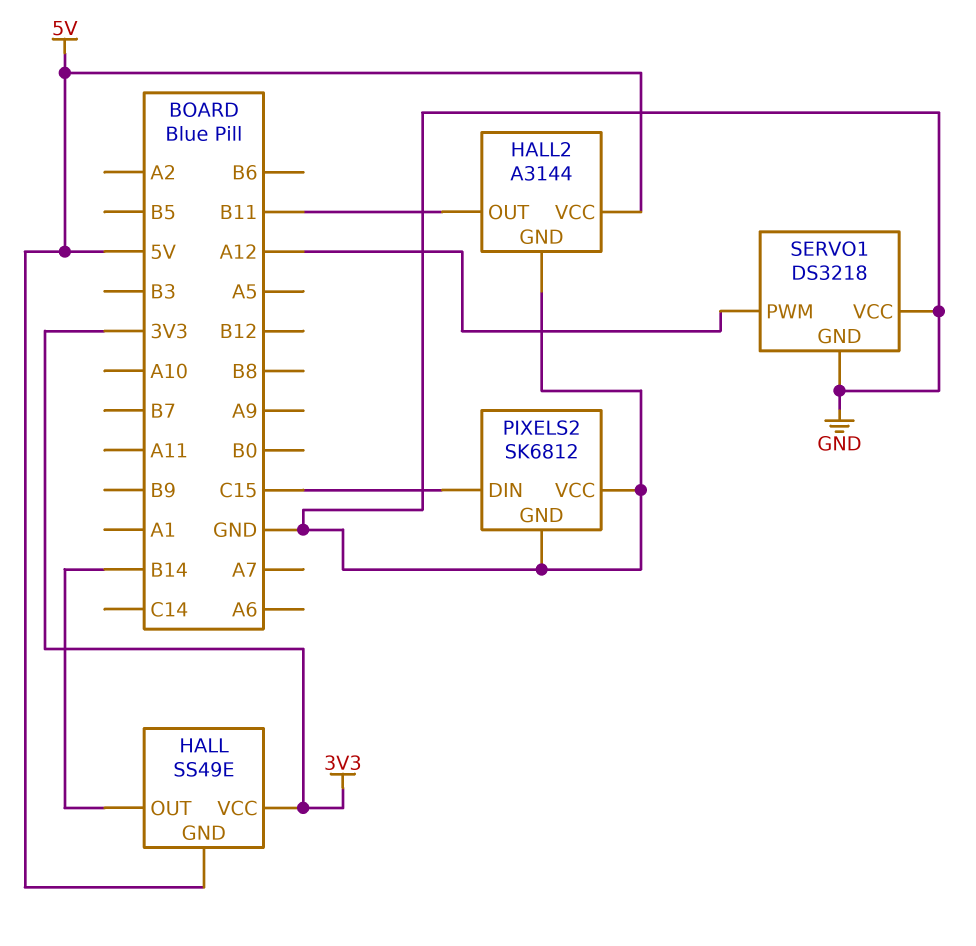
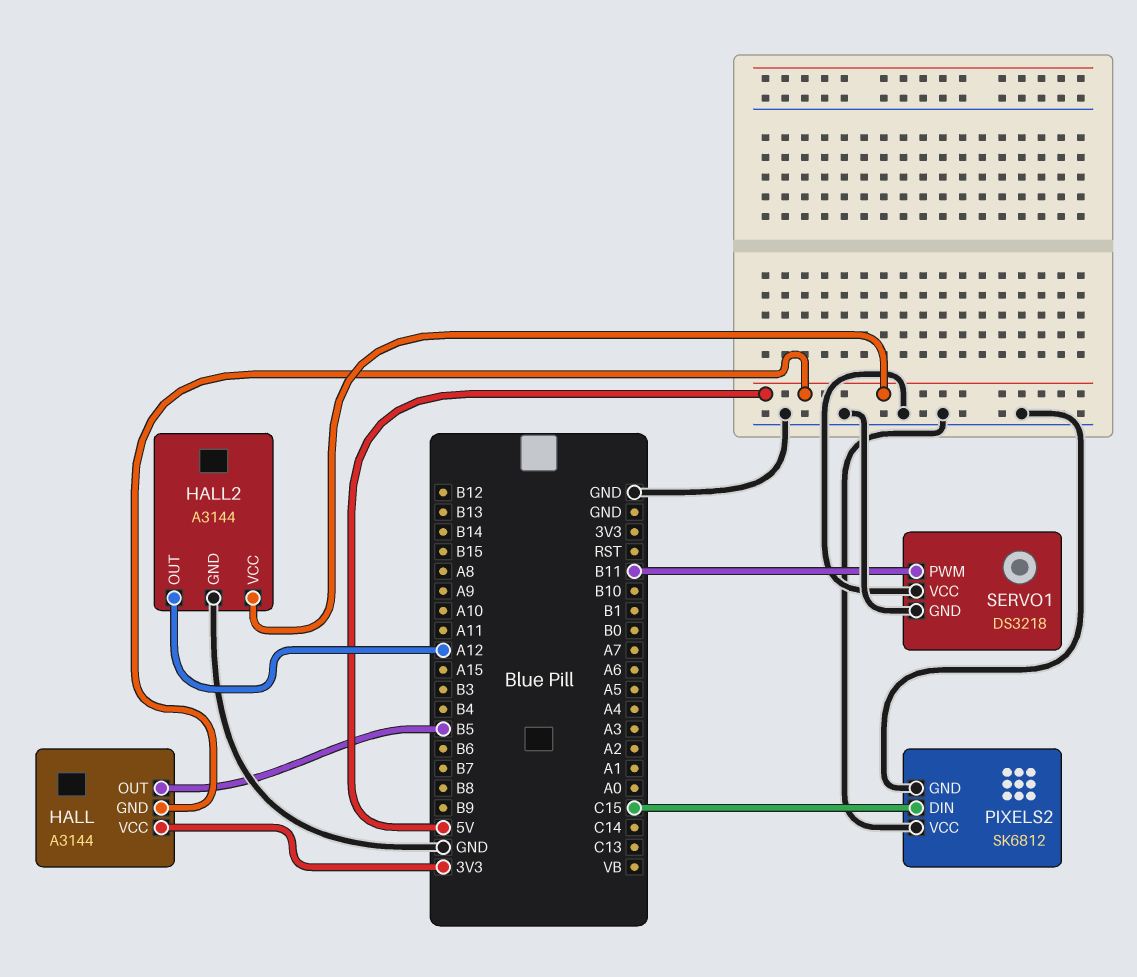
HALL: SS49E -> A3144
HALL pin OUT: B14 -> B5
HALL2 pin OUT: B11 -> A12
SERVO1 pin PWM: A12 -> B11

